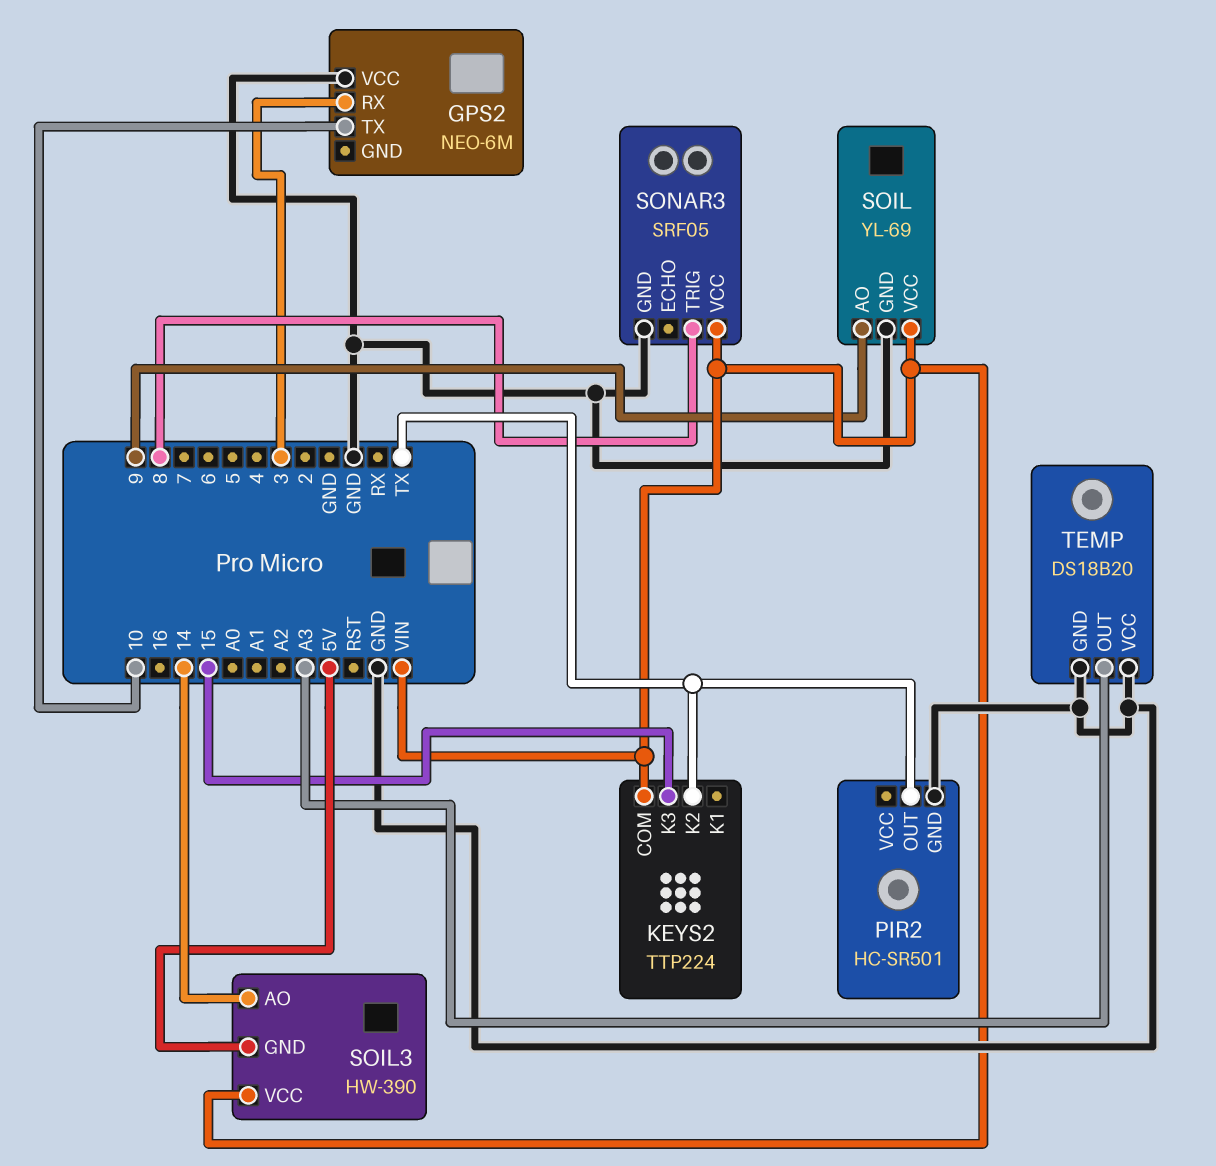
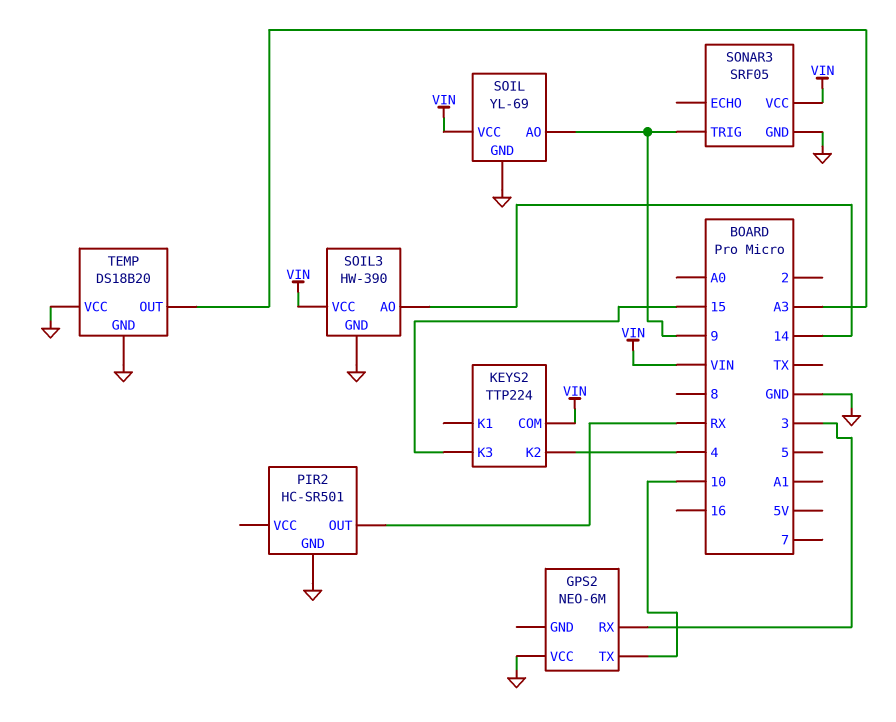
KEYS2 pin K2: TX -> 4
PIR2 pin OUT: TX -> RX
SOIL3 pin GND: 5V -> GND
SONAR3 pin TRIG: 8 -> 9

